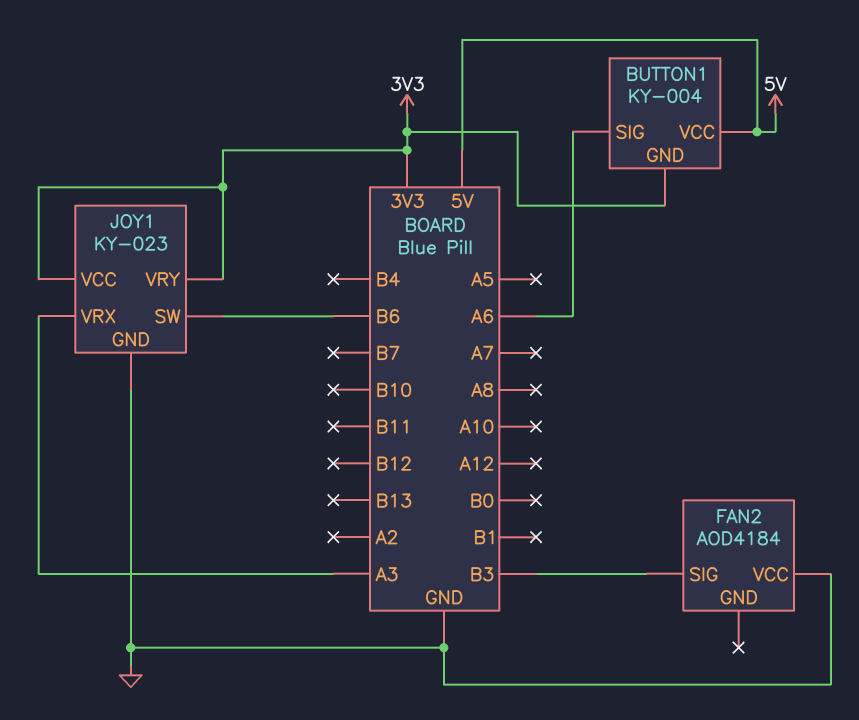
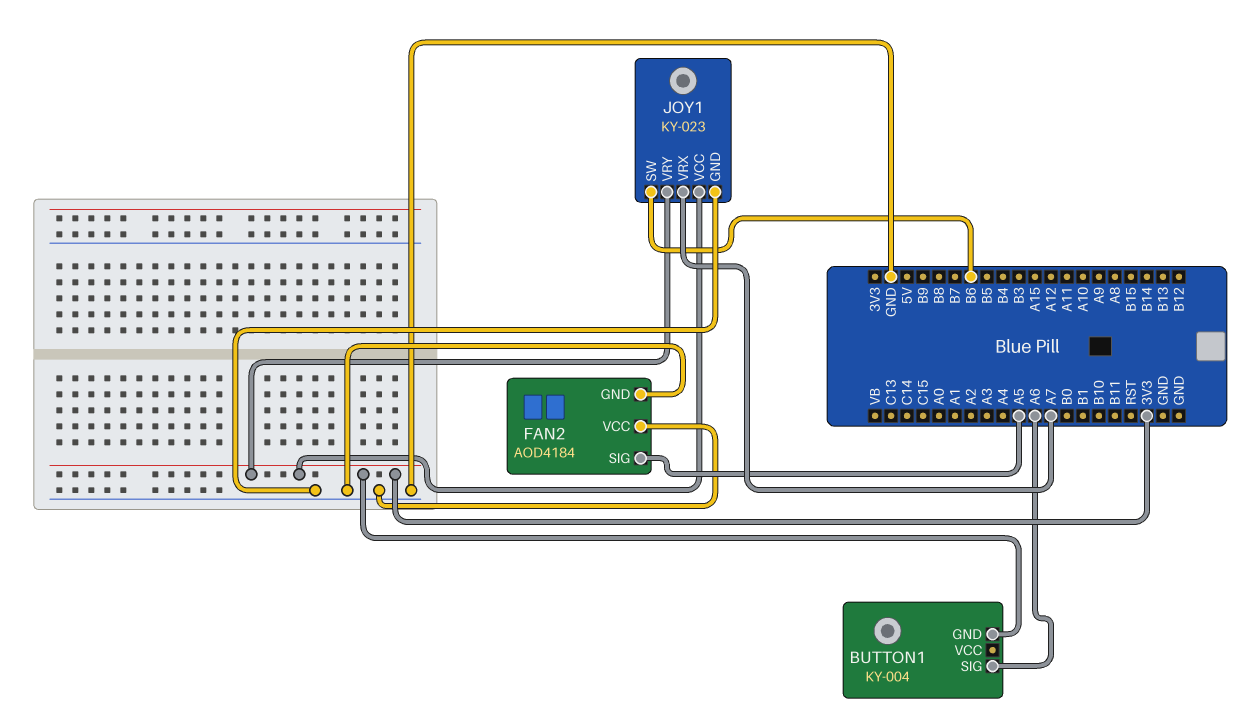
BUTTON1 pin VCC: 5V -> none
FAN2 pin GND: none -> GND
FAN2 pin SIG: B3 -> A5
JOY1 pin VRX: A3 -> A7

